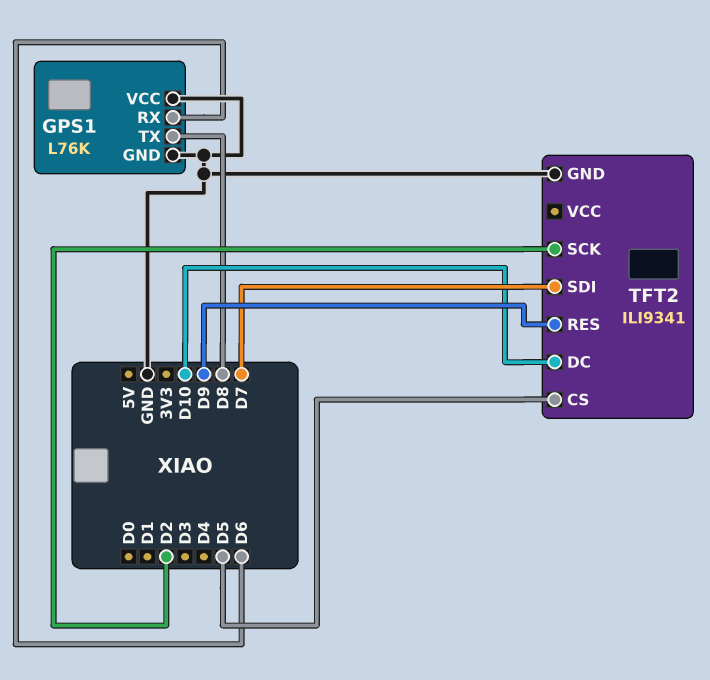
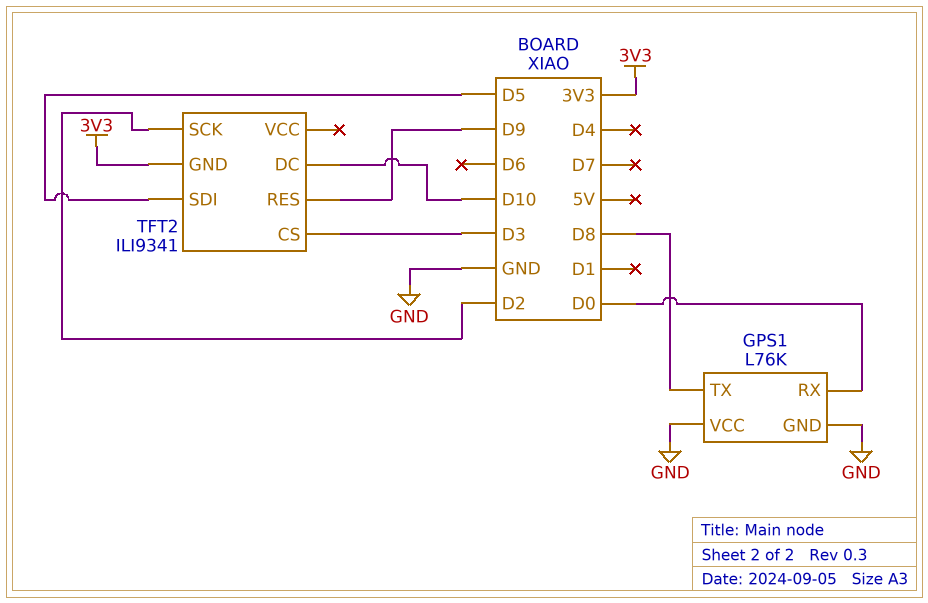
GPS1 pin RX: D6 -> D0
TFT2 pin CS: D5 -> D3
TFT2 pin GND: GND -> 3V3
TFT2 pin SDI: D7 -> D5

